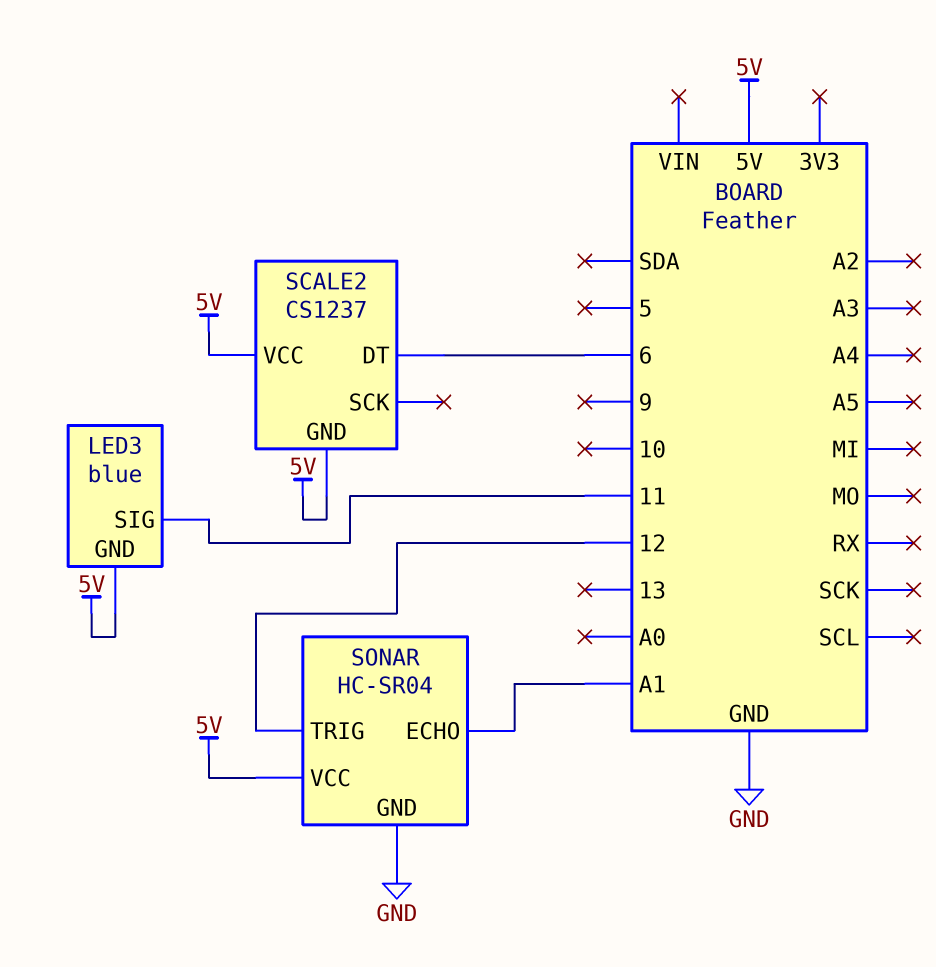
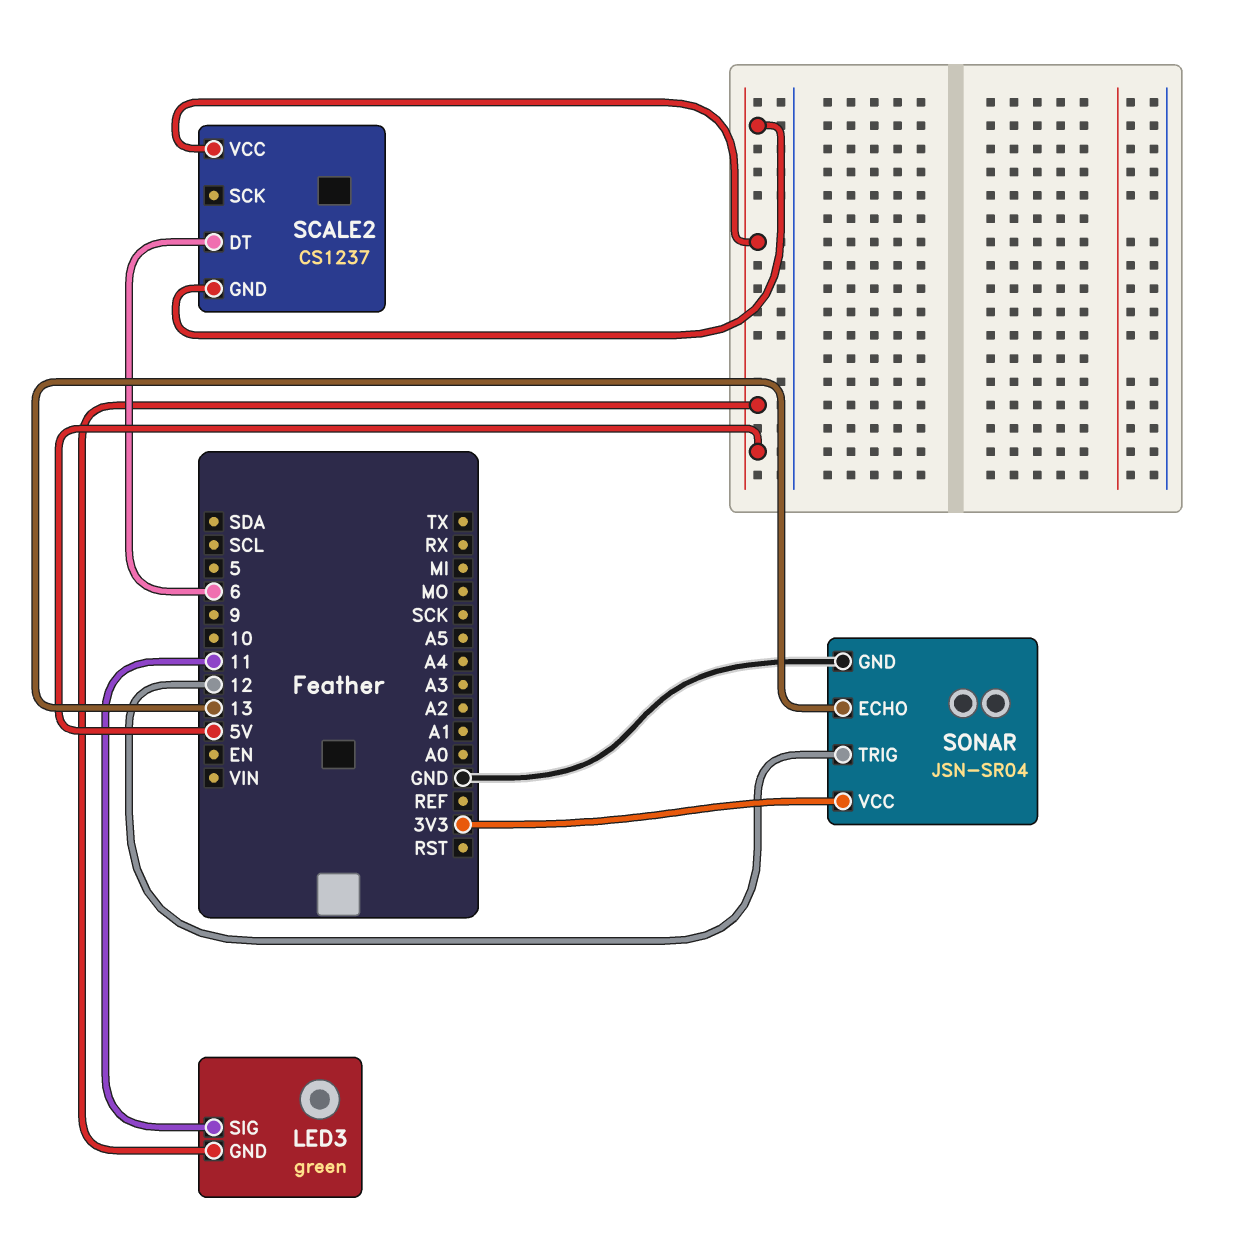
LED3: blue -> green
SONAR: HC-SR04 -> JSN-SR04
SONAR pin ECHO: A1 -> 13
SONAR pin VCC: 5V -> 3V3

